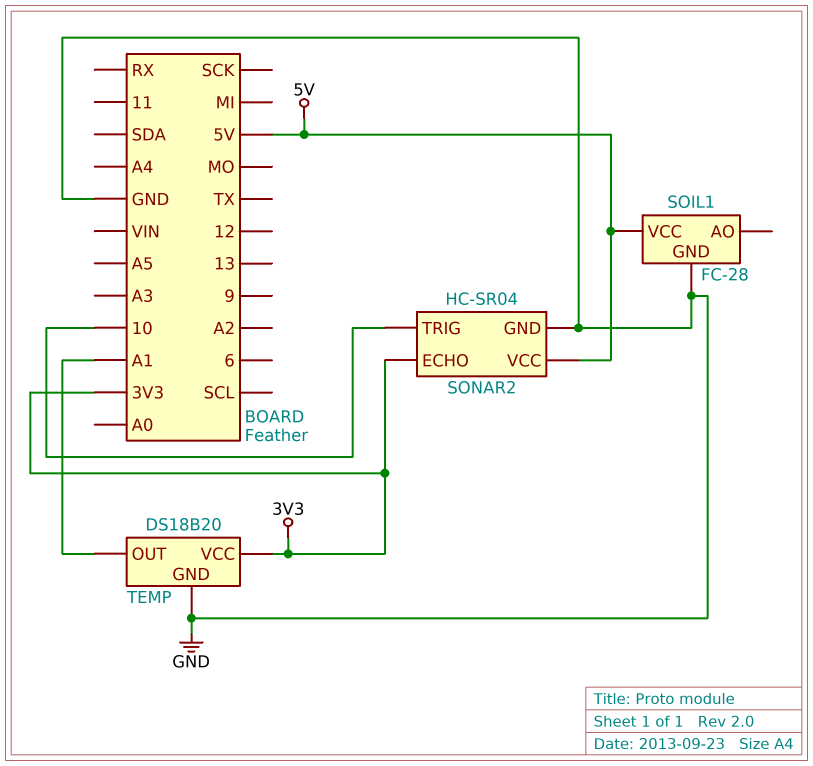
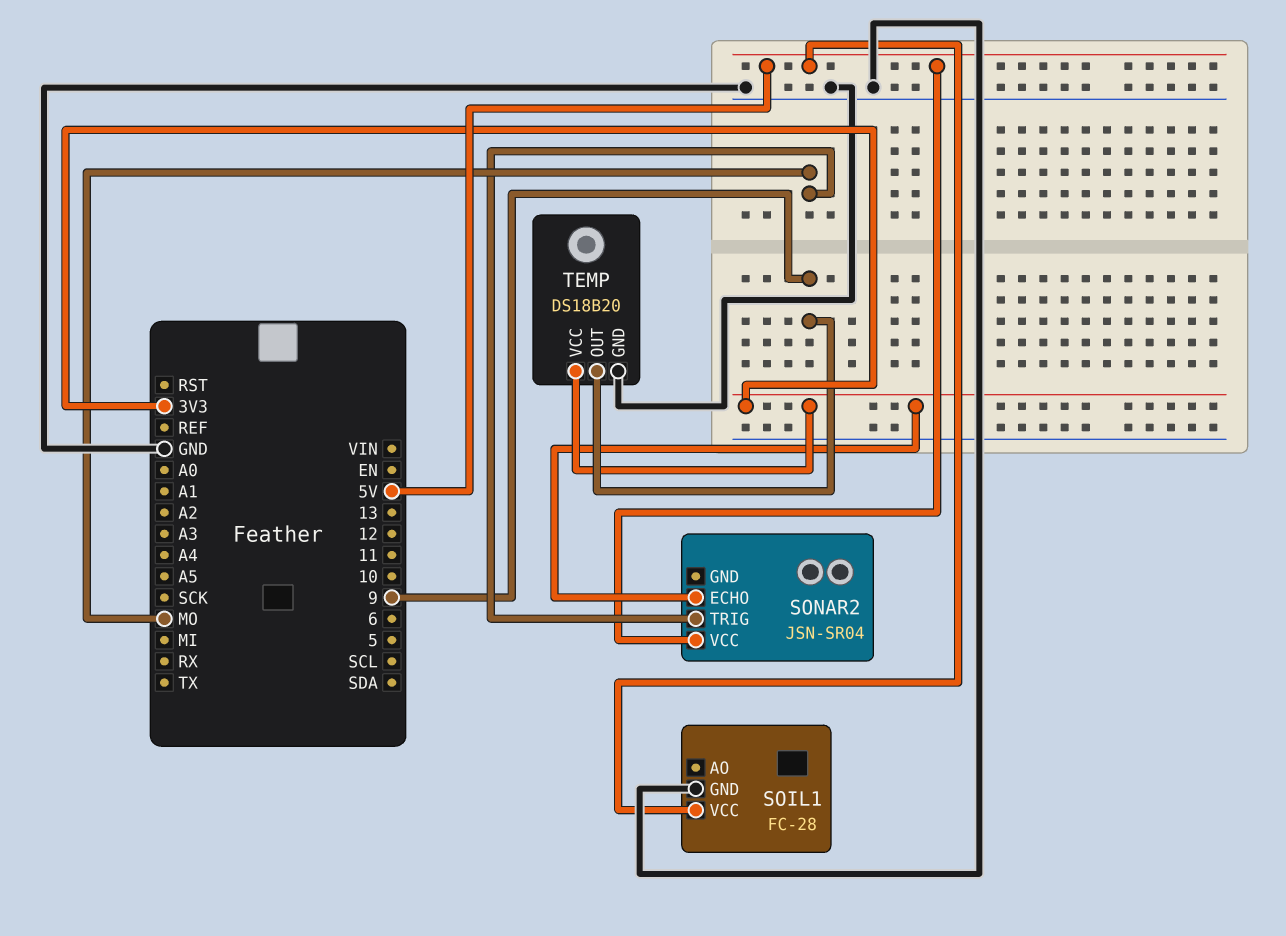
SONAR2: HC-SR04 -> JSN-SR04
SONAR2 pin GND: GND -> none
SONAR2 pin TRIG: 10 -> MO
TEMP pin OUT: A1 -> 9

